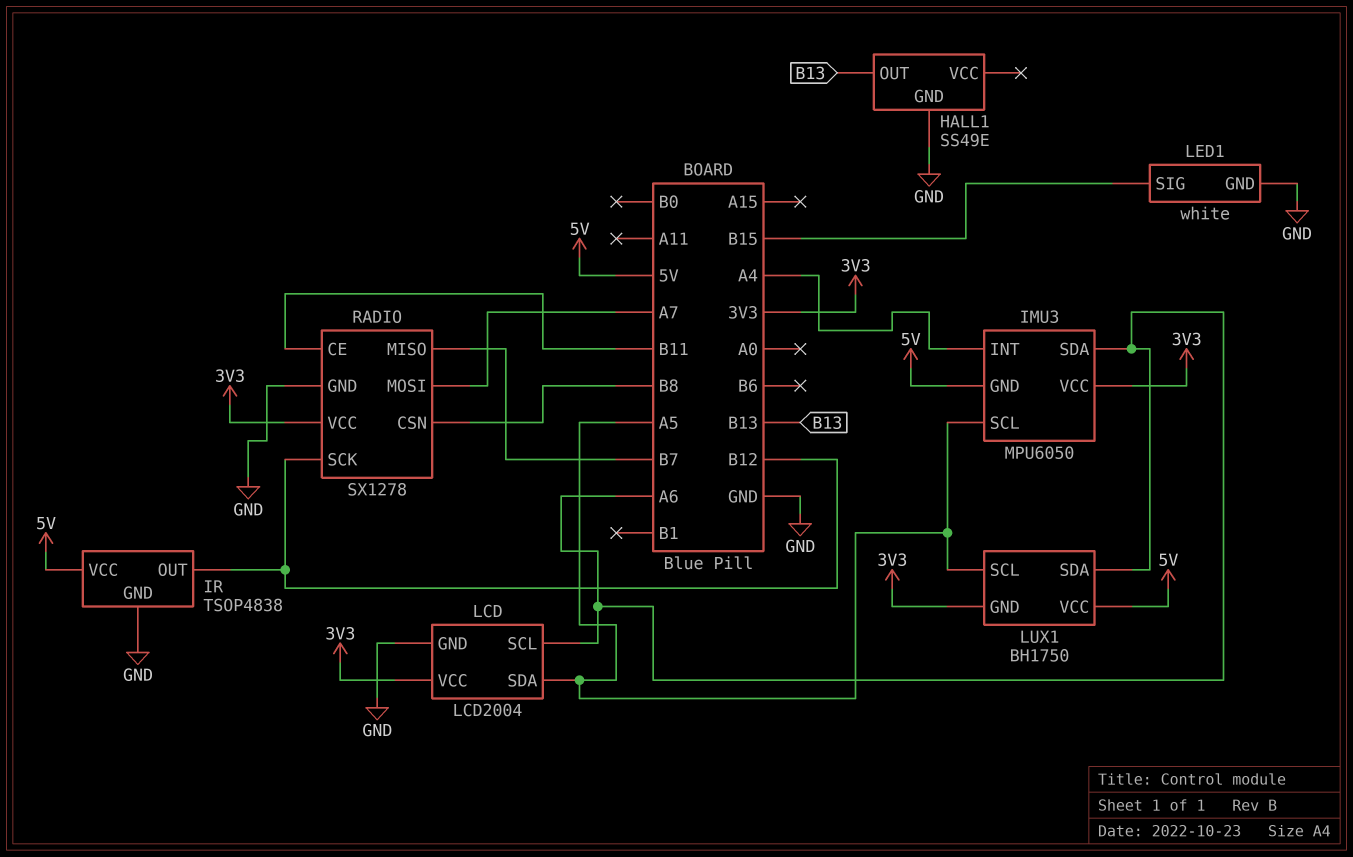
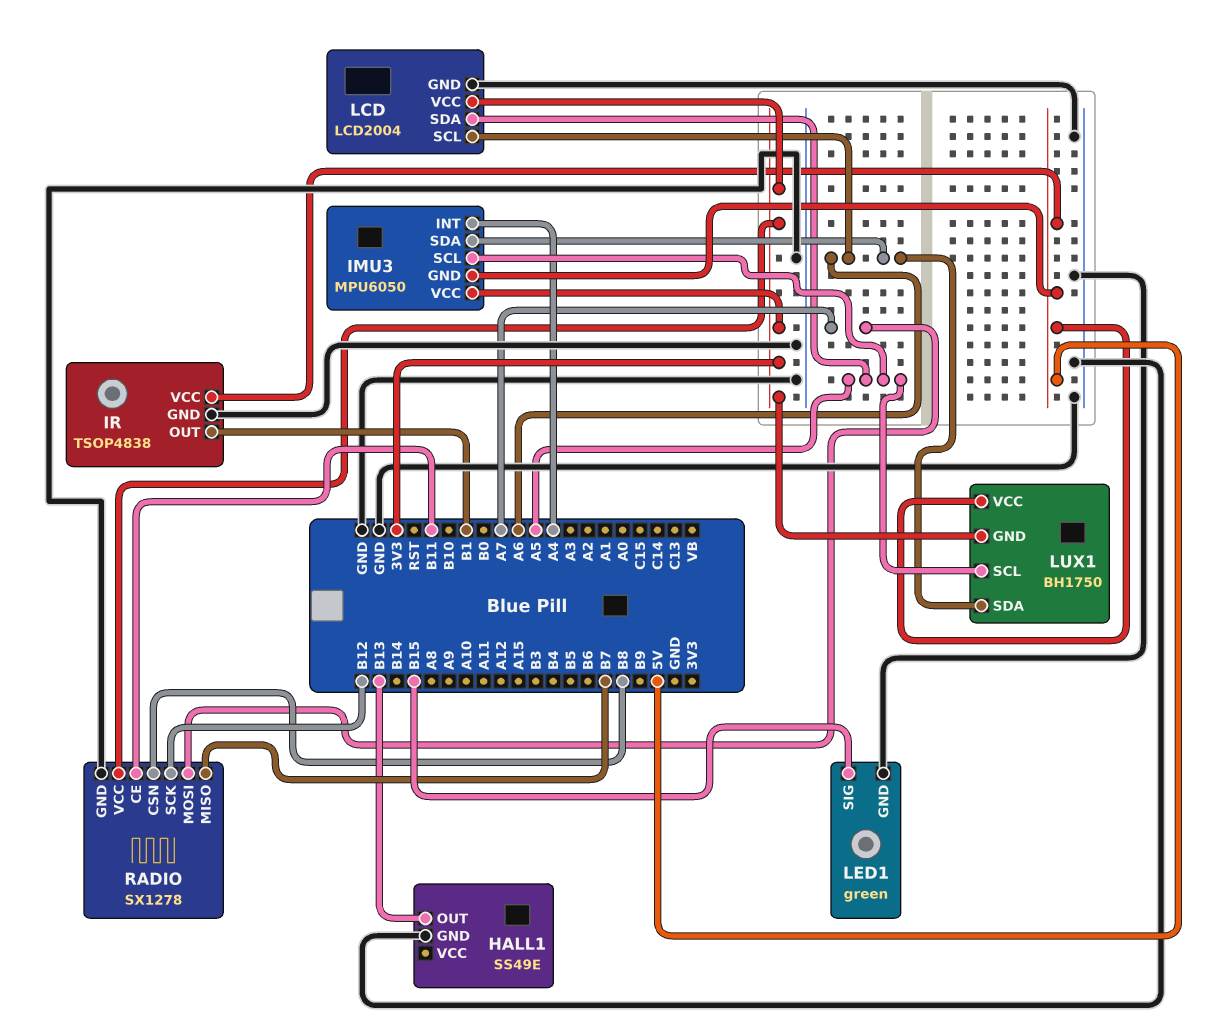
IR pin OUT: B12 -> B1
LED1: white -> green

